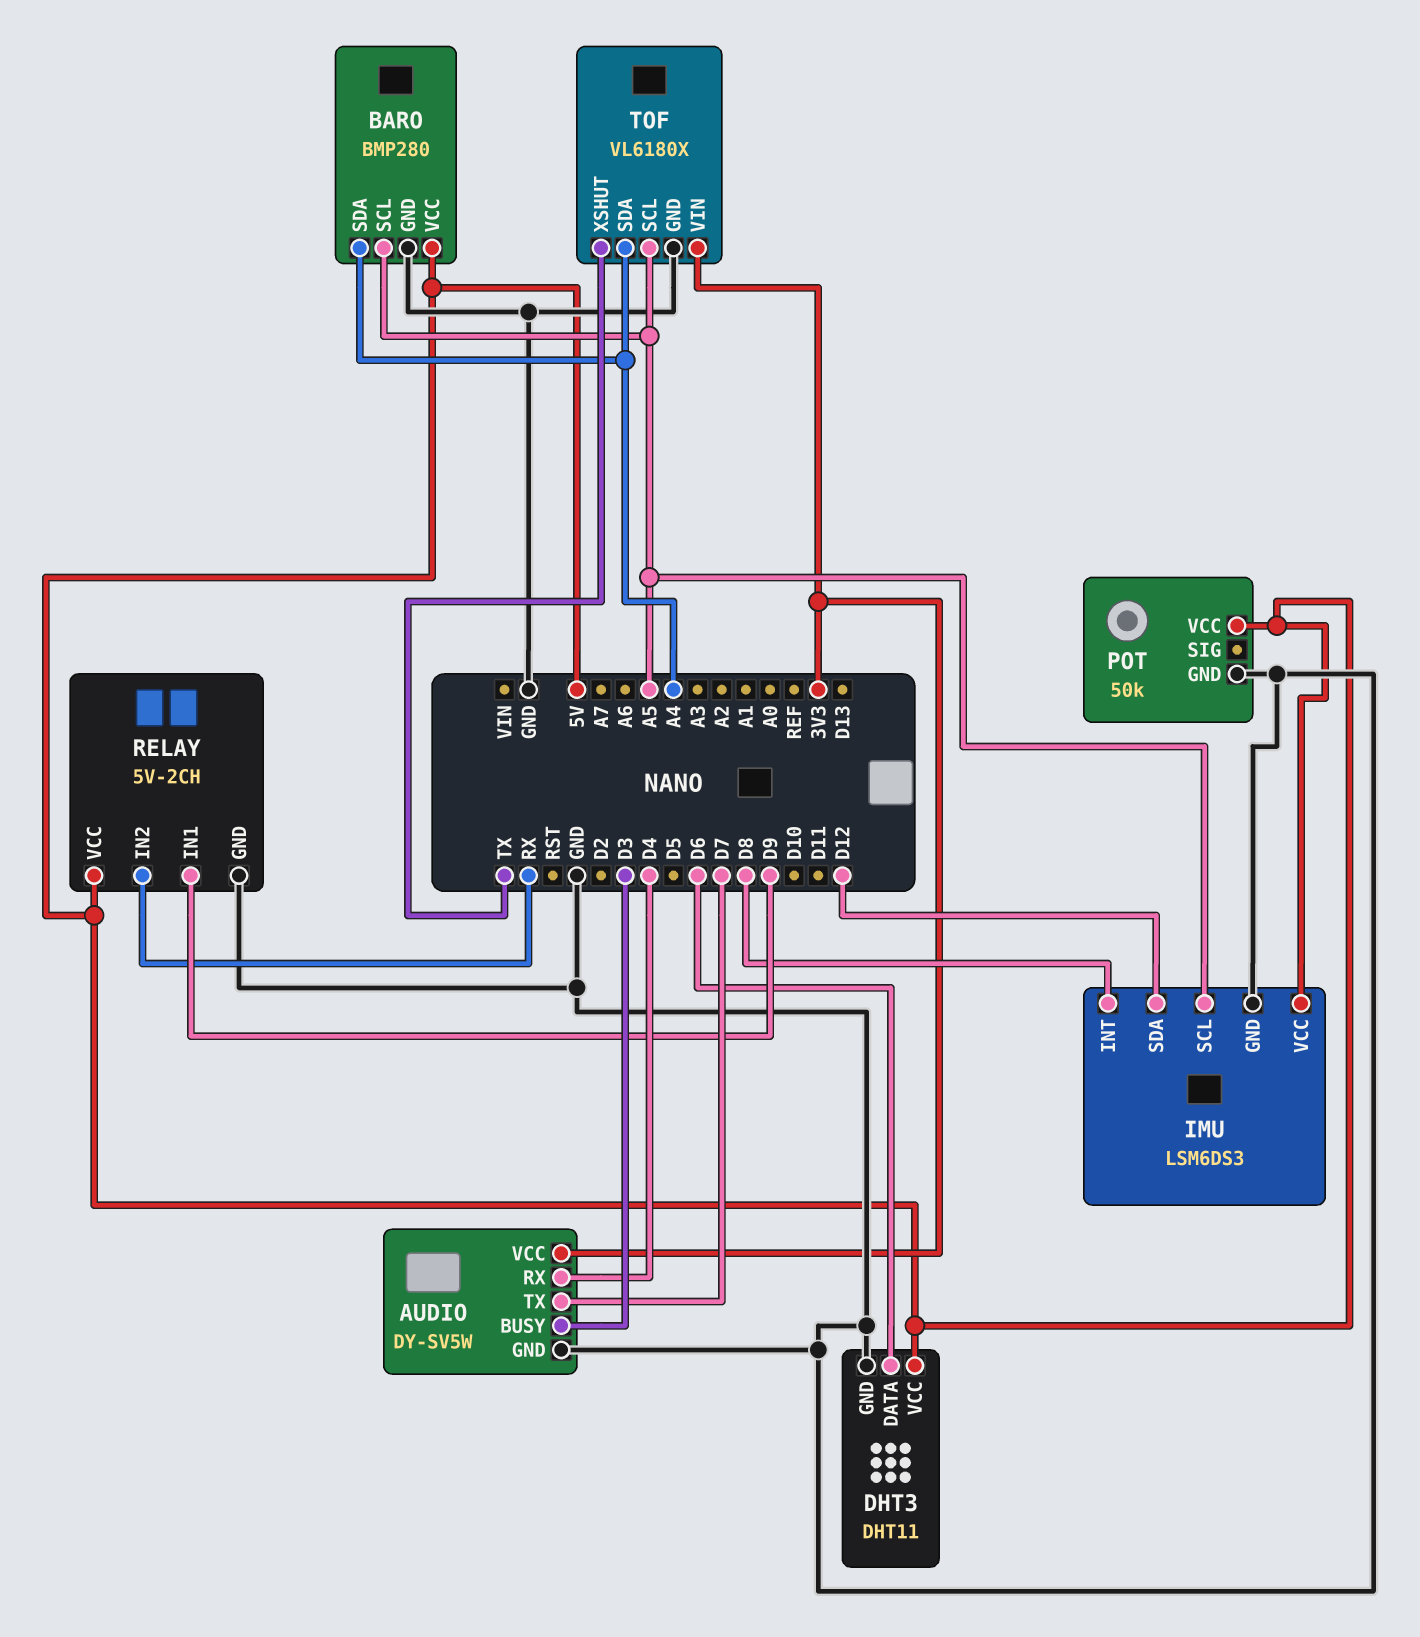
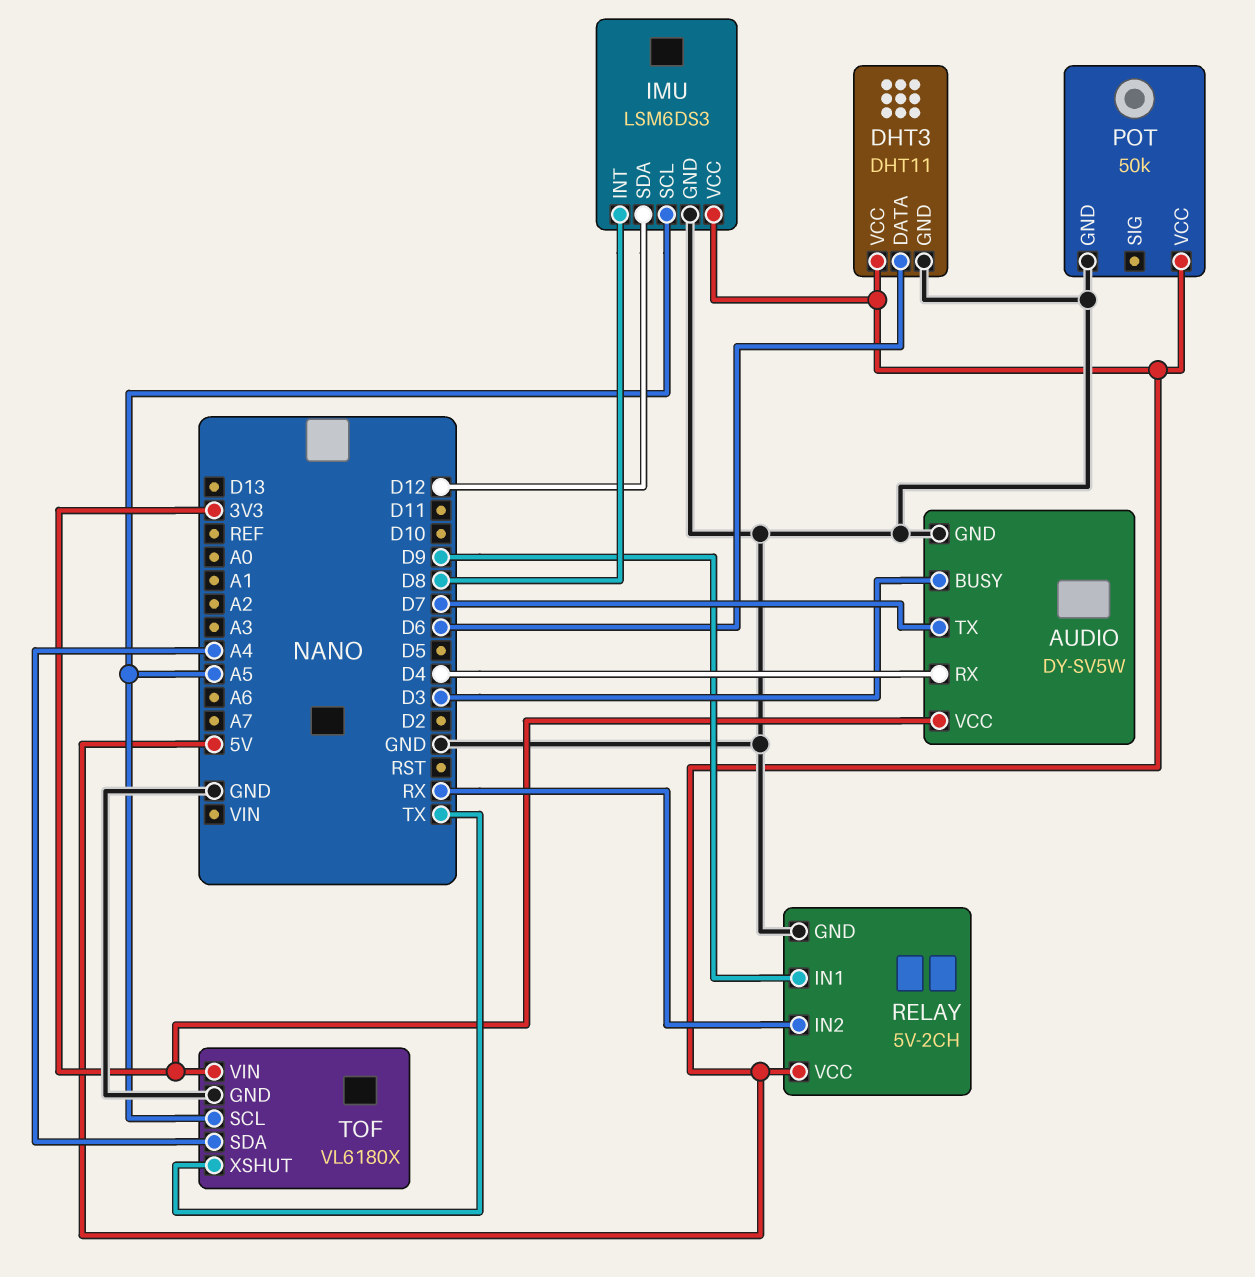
BARO: BMP280 -> none
BARO pin GND: GND -> none
BARO pin SCL: A5 -> none
BARO pin SDA: A4 -> none
BARO pin VCC: 5V -> none

